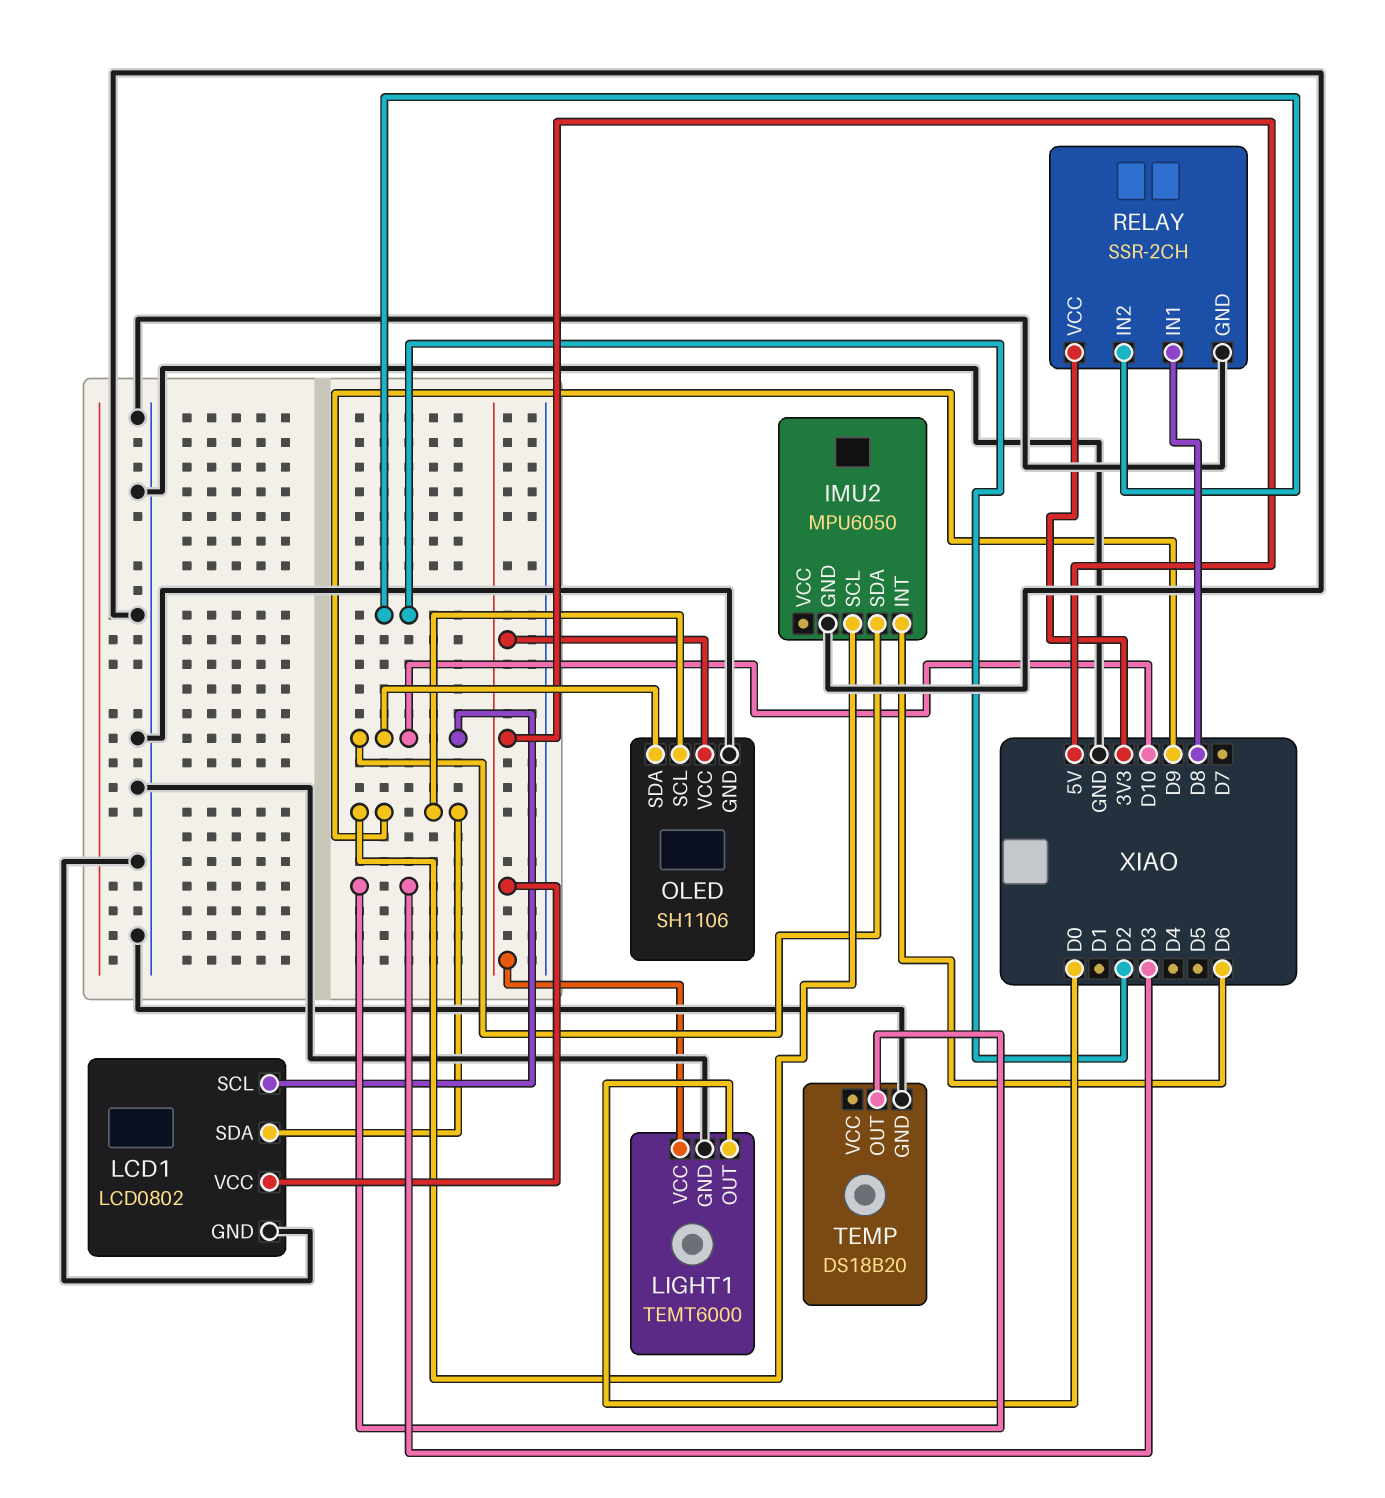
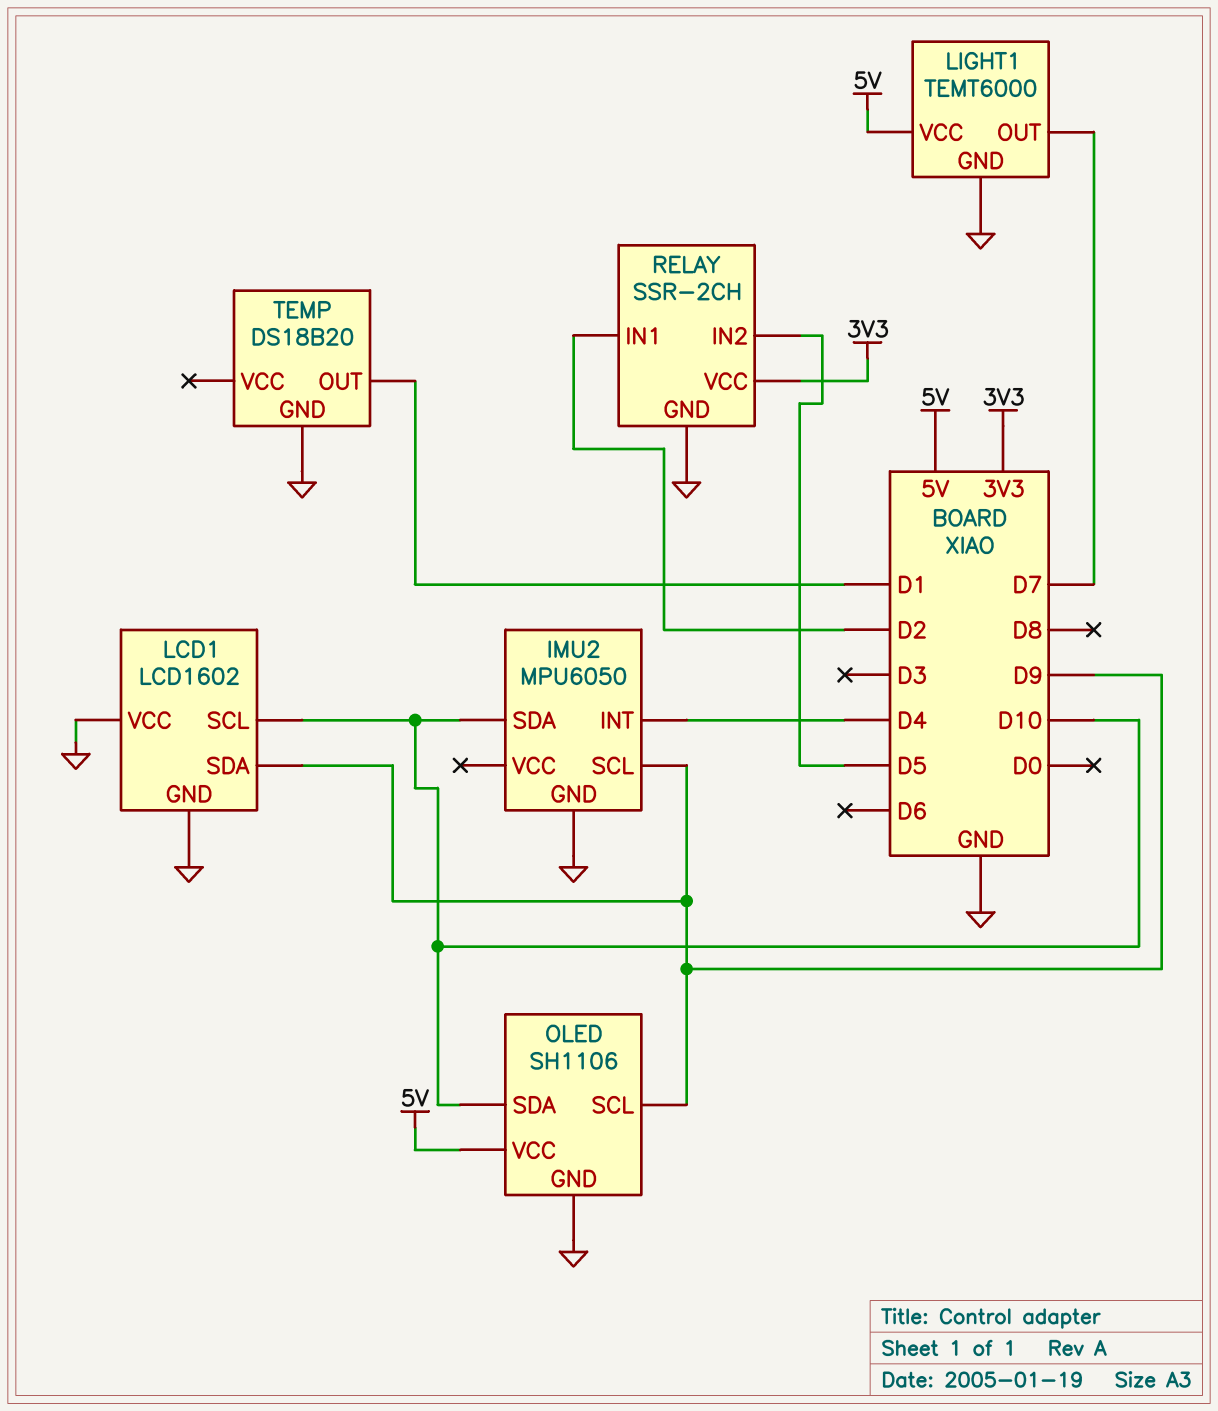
IMU2 pin INT: D6 -> D4
LCD1: LCD0802 -> LCD1602
LCD1 pin VCC: 5V -> GND
LIGHT1 pin OUT: D0 -> D7
RELAY pin IN1: D8 -> D2
RELAY pin IN2: D2 -> D5
TEMP pin OUT: D3 -> D1

